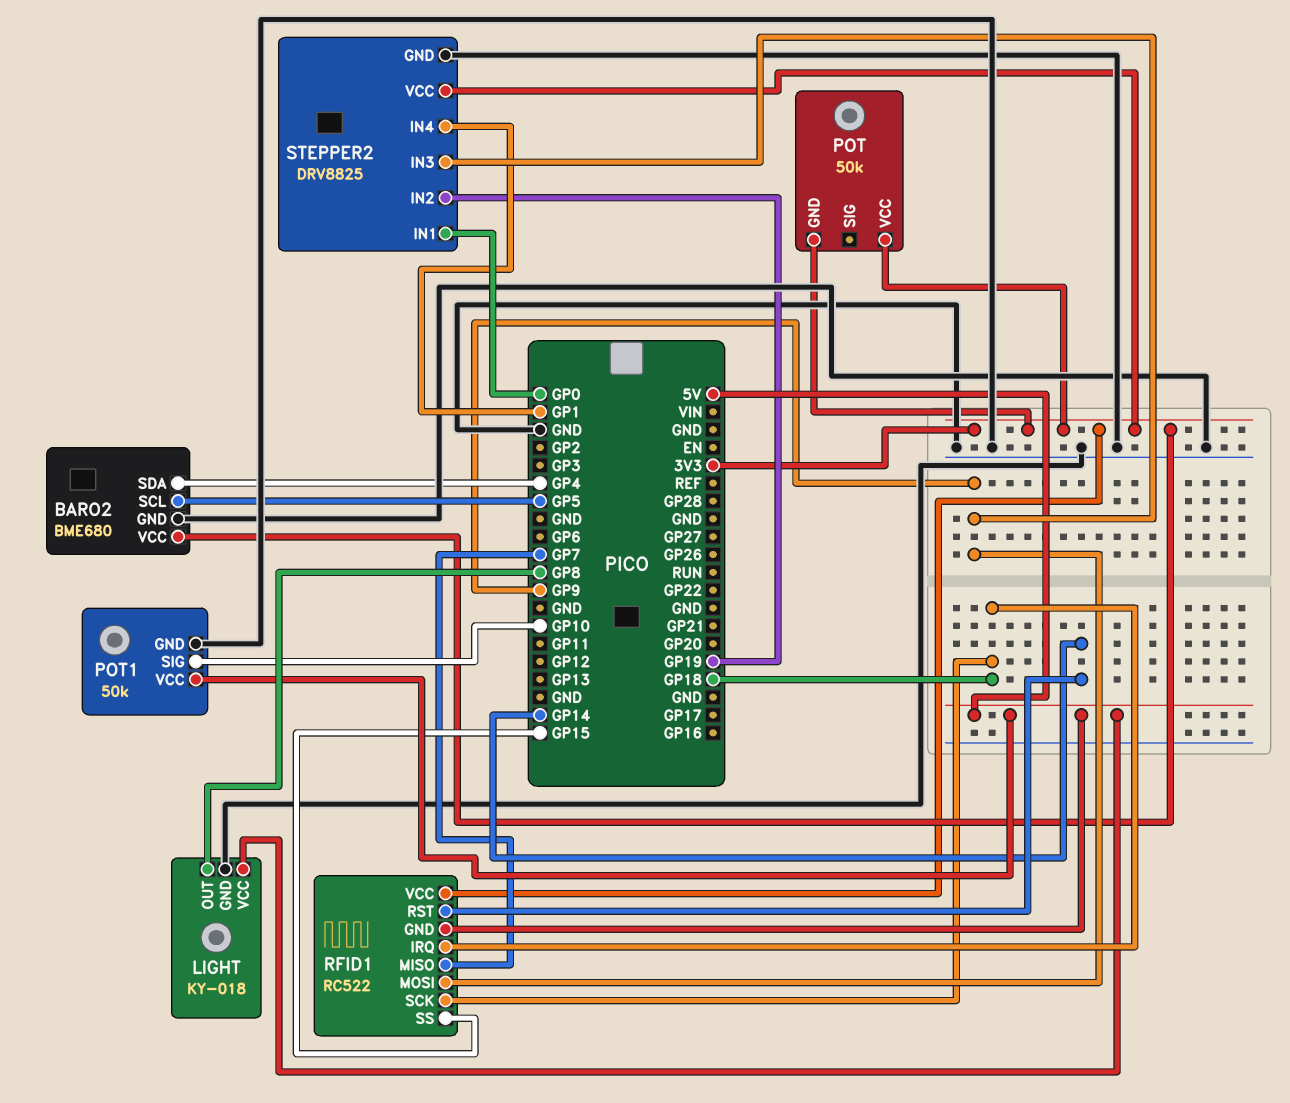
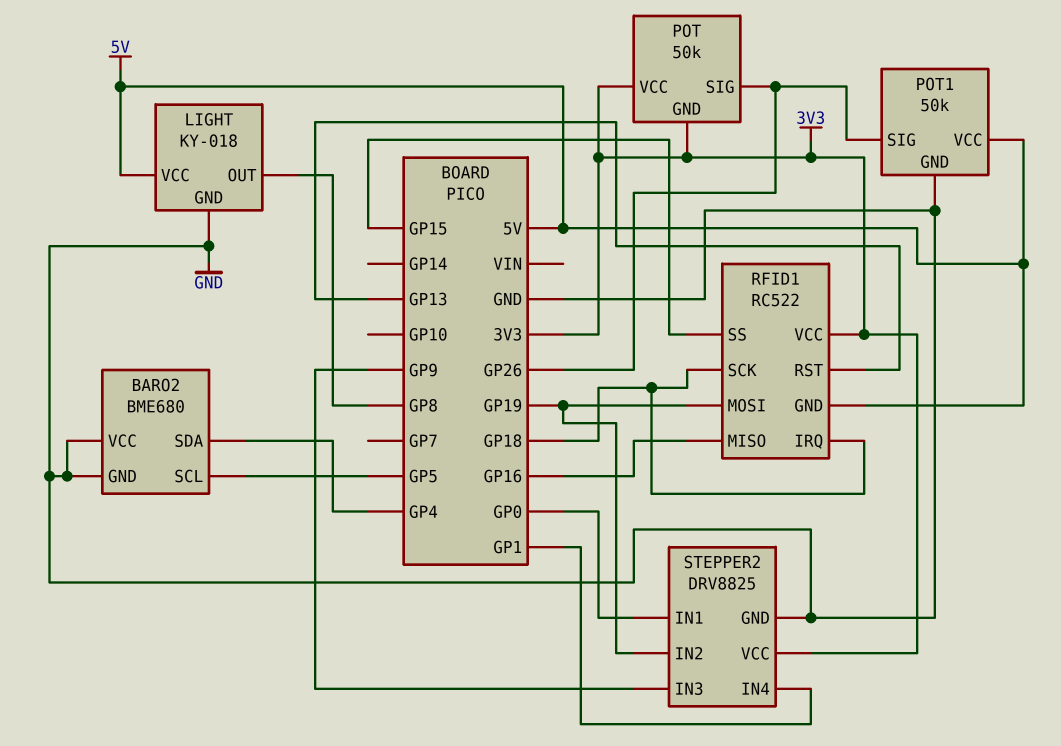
BARO2 pin VCC: 3V3 -> GND
POT pin SIG: none -> GP26
POT1 pin SIG: GP10 -> GP26
RFID1 pin MISO: GP7 -> GP16
RFID1 pin MOSI: GP9 -> GP19
RFID1 pin RST: GP14 -> GP13

